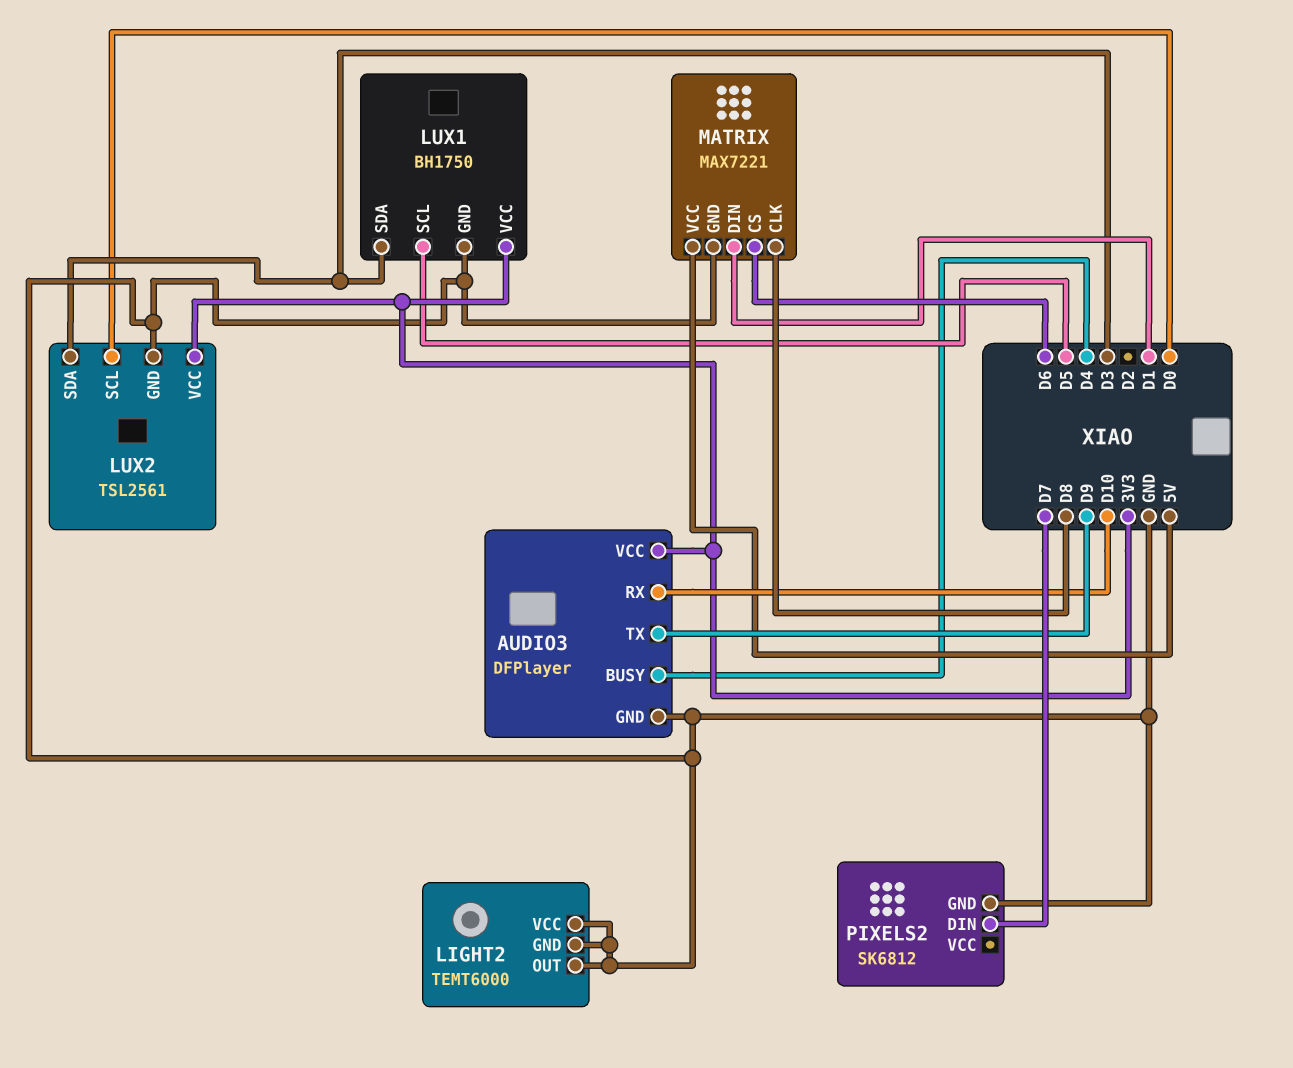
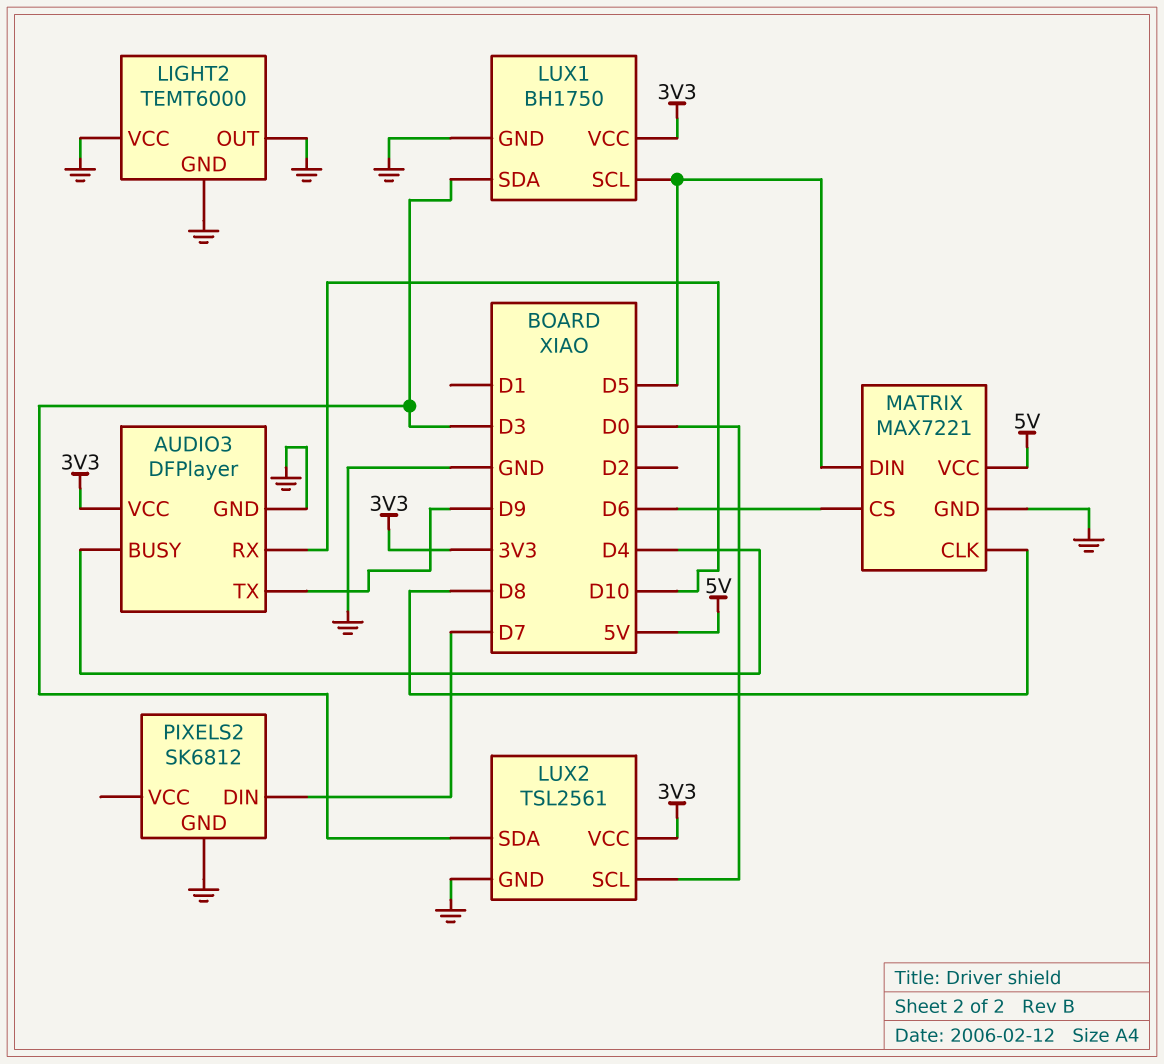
MATRIX pin DIN: D1 -> D5

